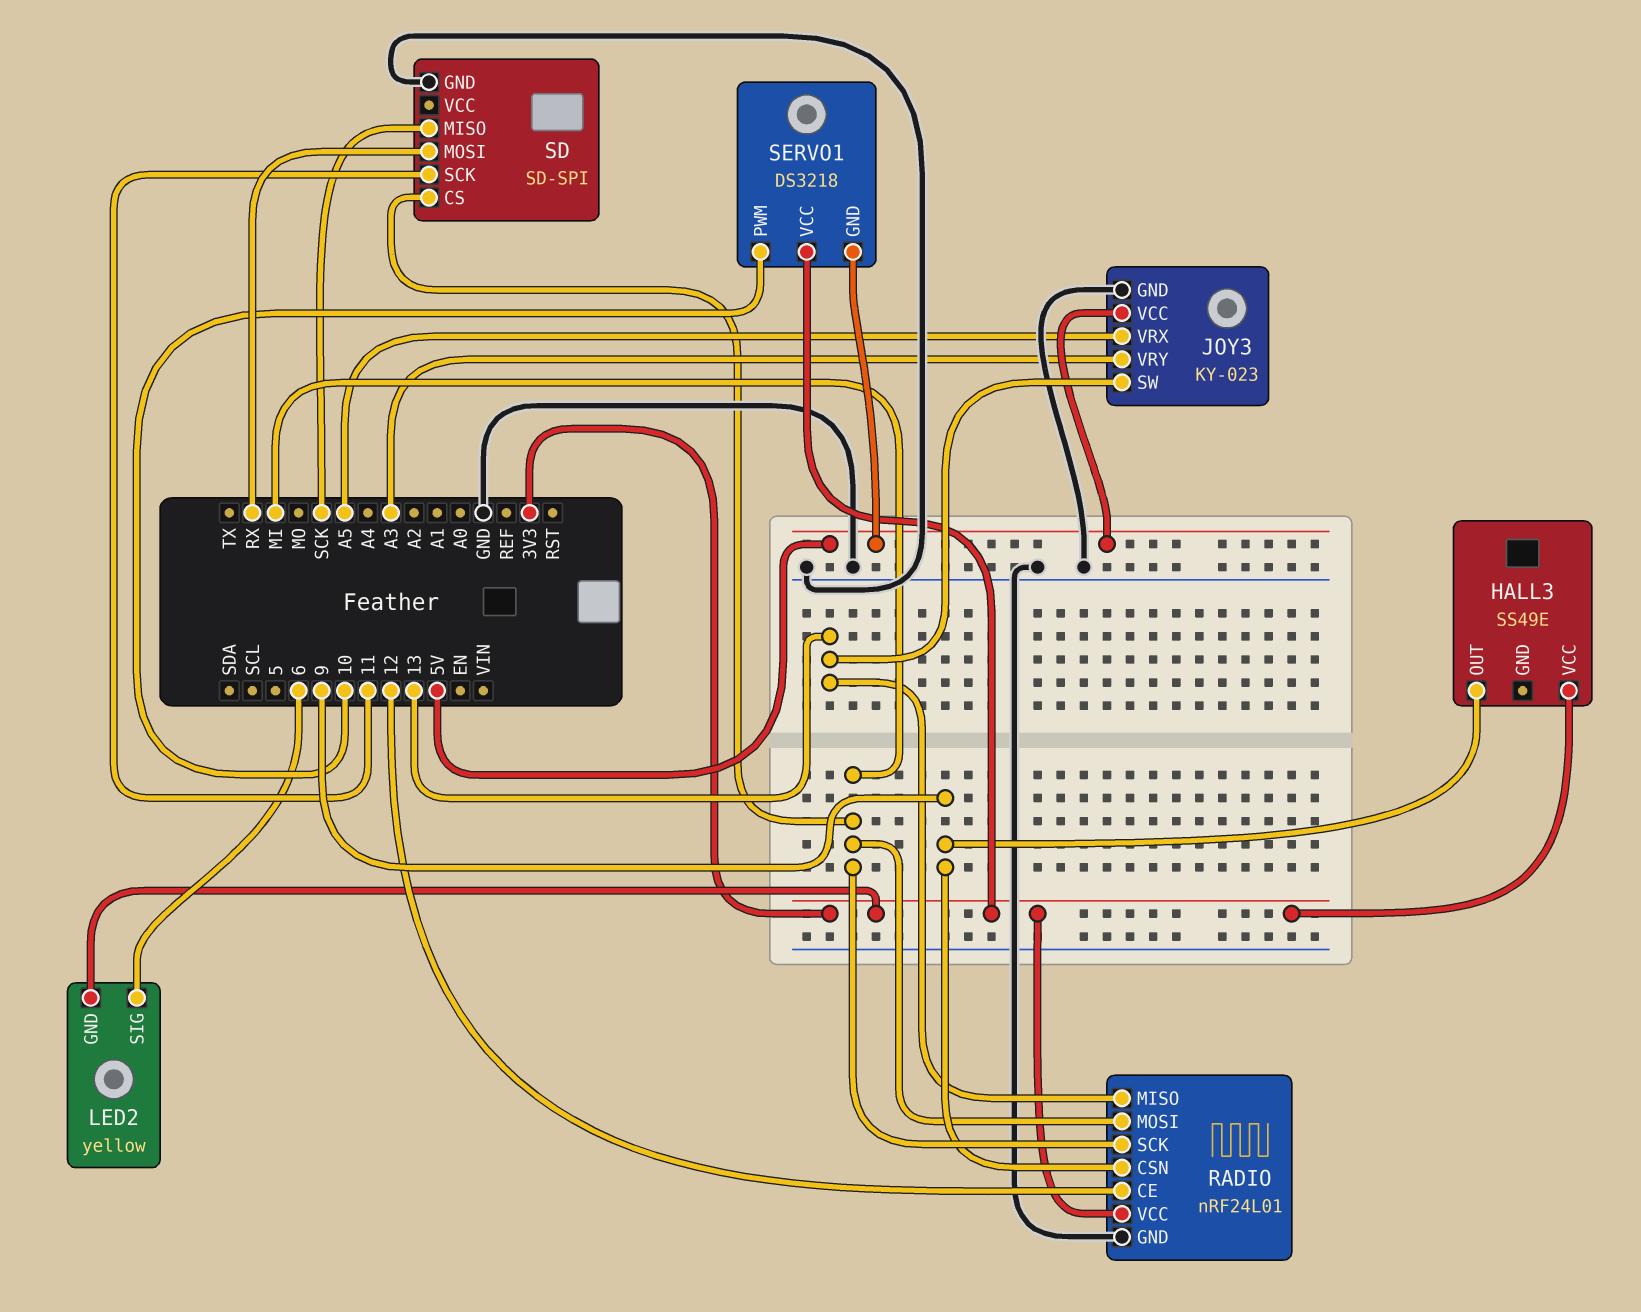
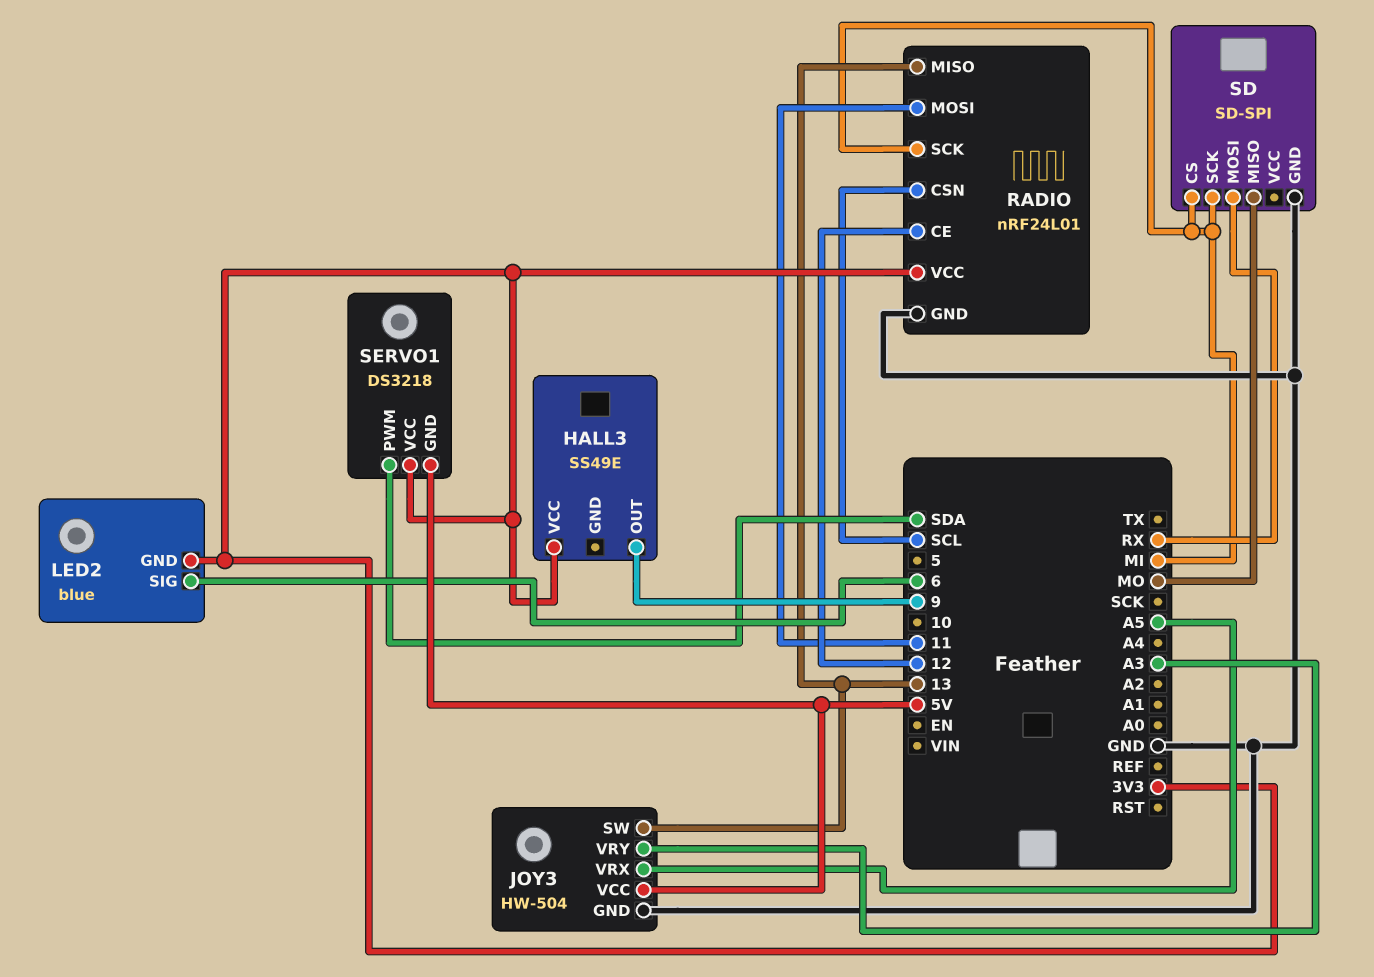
JOY3: KY-023 -> HW-504
LED2: yellow -> blue
RADIO pin CSN: 9 -> SCL
RADIO pin MOSI: MI -> 11
SD pin MISO: SCK -> MO
SD pin SCK: 11 -> MI
SERVO1 pin PWM: 10 -> SDA

